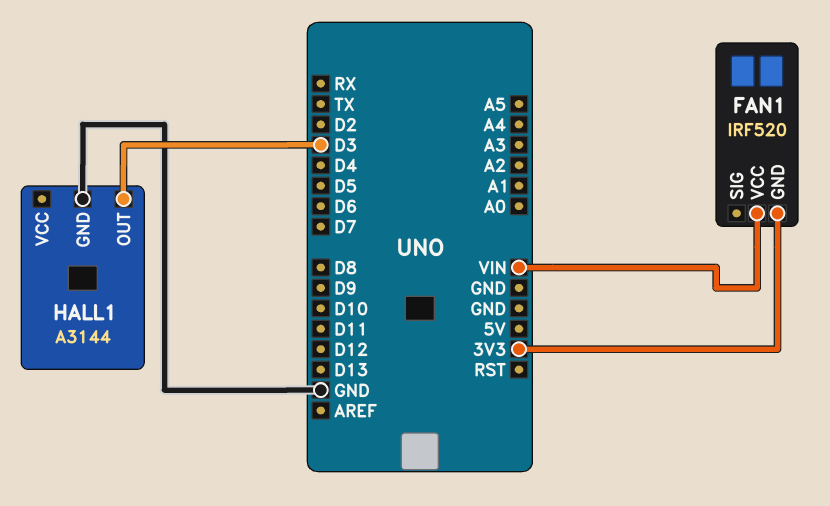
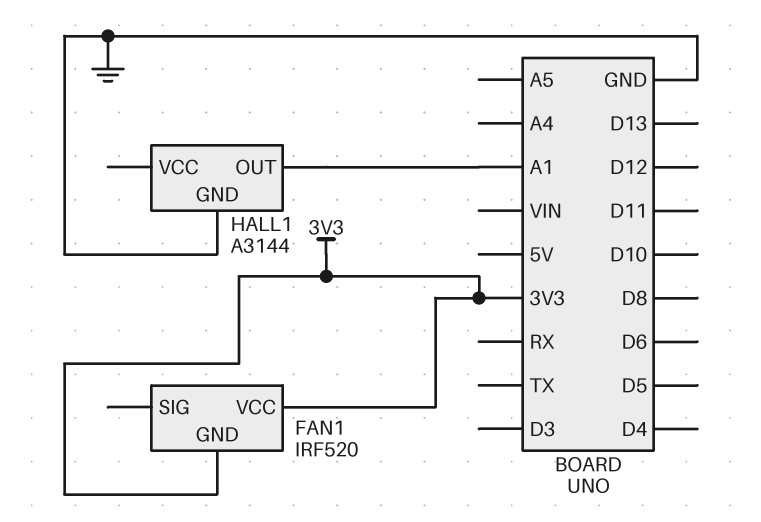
FAN1 pin VCC: VIN -> 3V3
HALL1 pin OUT: D3 -> A1

